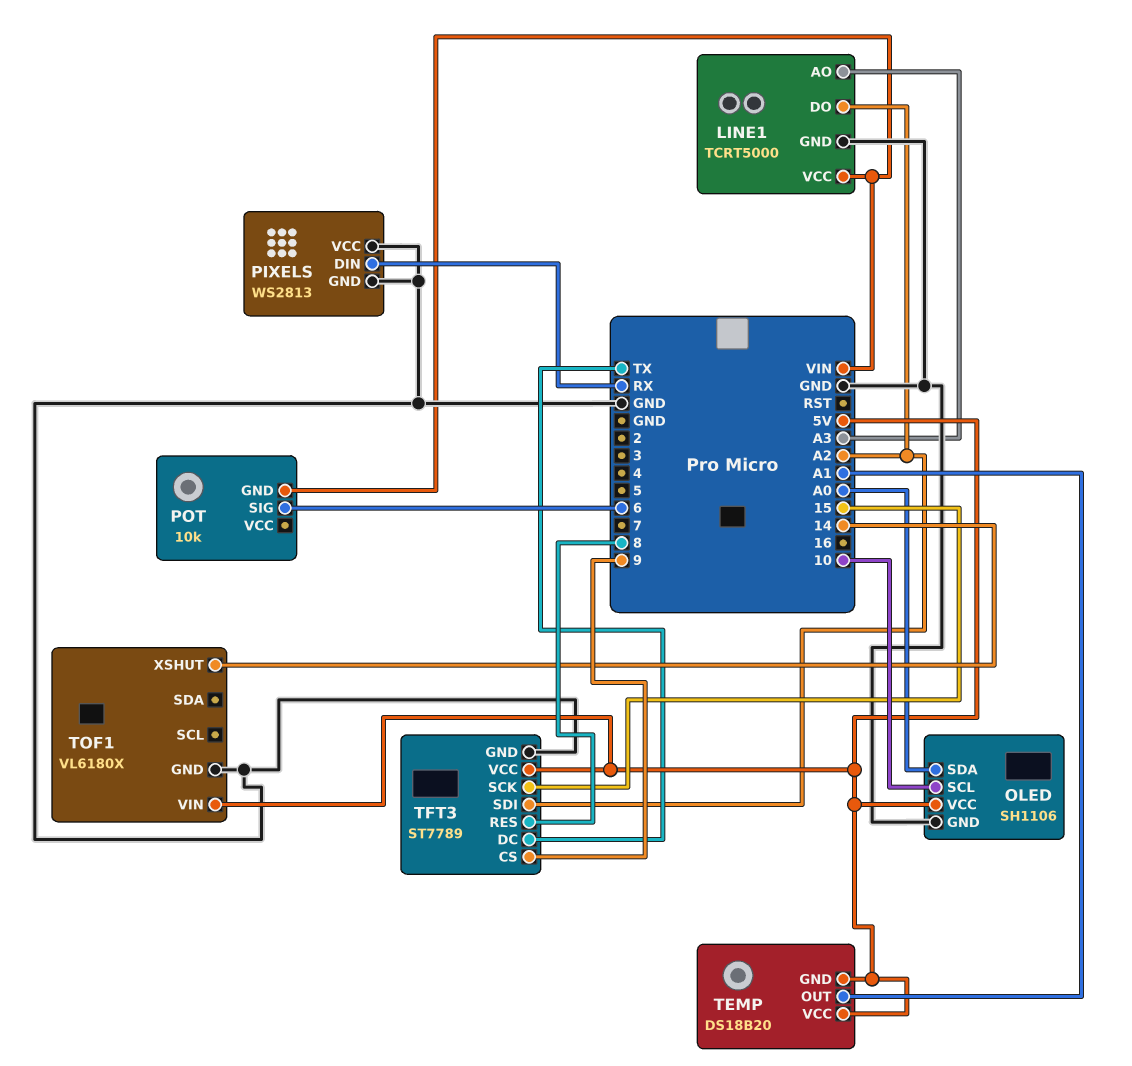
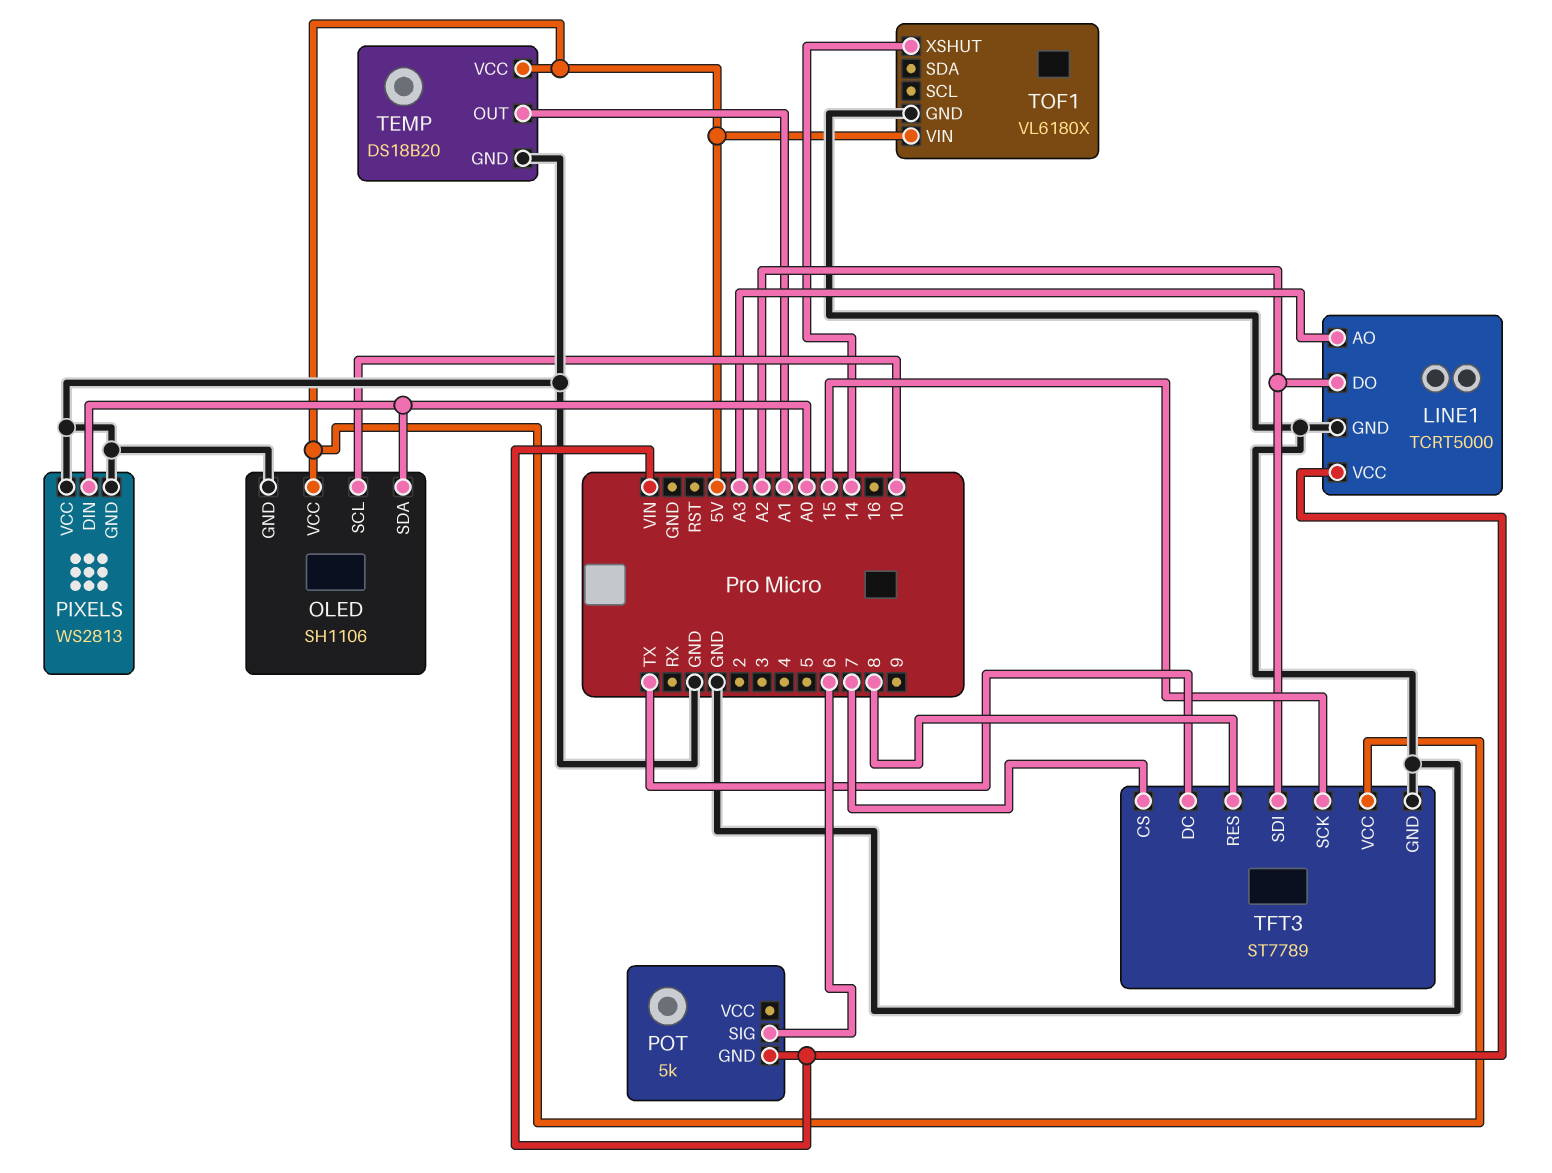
PIXELS pin DIN: RX -> A0
POT: 10k -> 5k
TEMP pin GND: 5V -> GND
TFT3 pin CS: 9 -> 7

